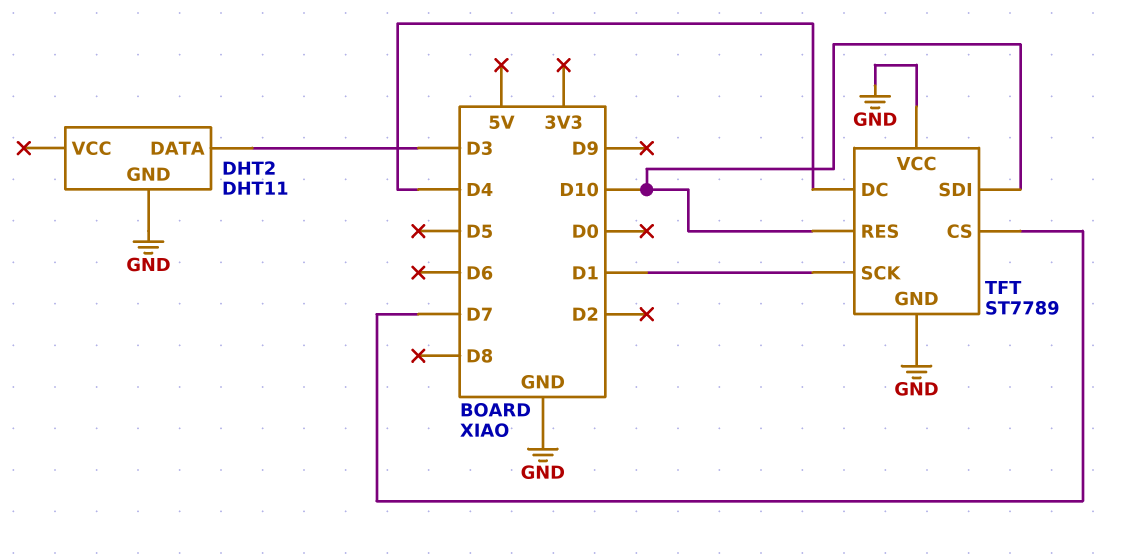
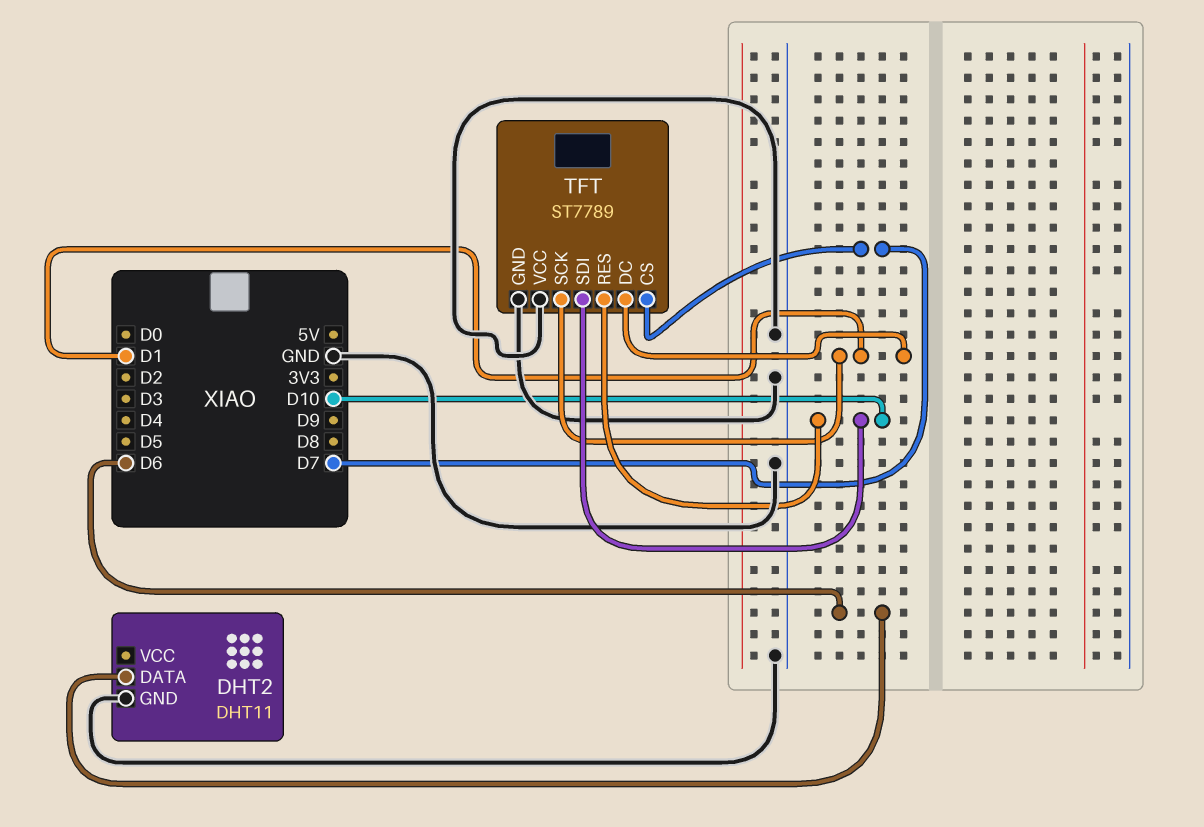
DHT2 pin DATA: D3 -> D6
TFT pin DC: D4 -> D1

